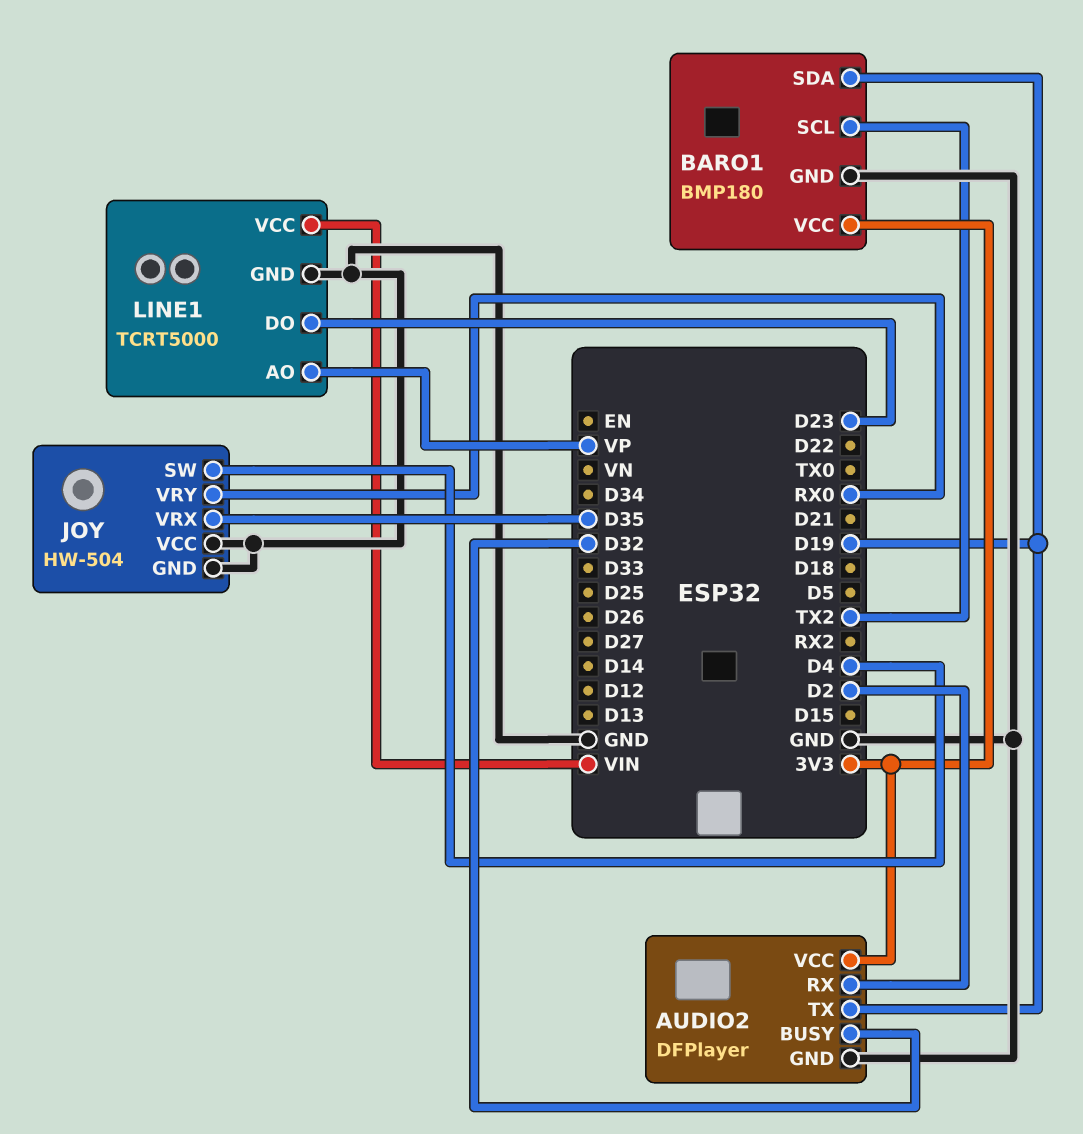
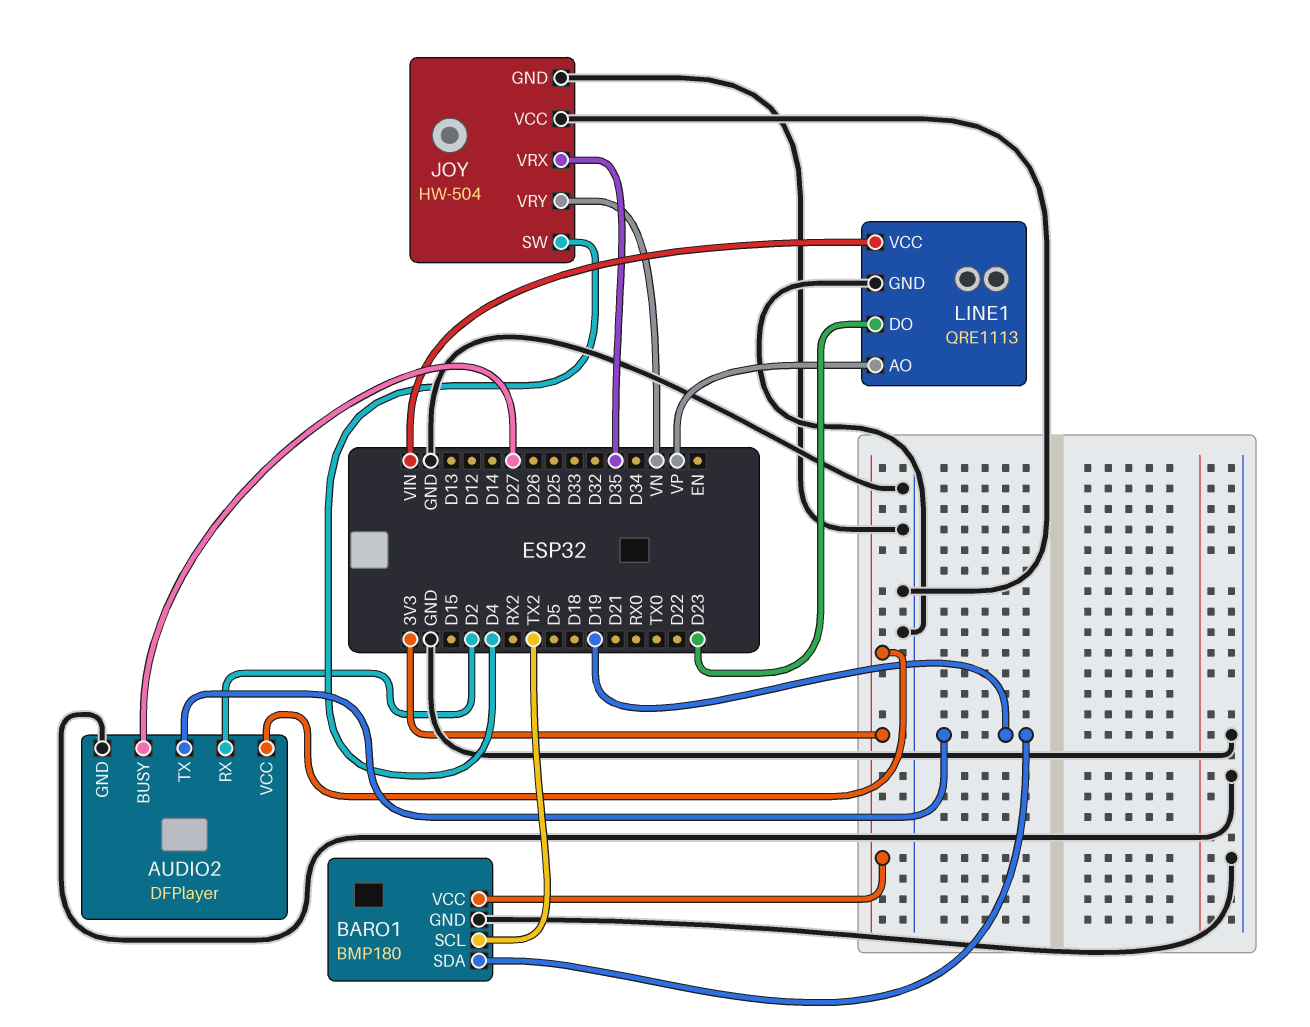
AUDIO2 pin BUSY: D32 -> D27
JOY pin VRY: RX0 -> VN
LINE1: TCRT5000 -> QRE1113

